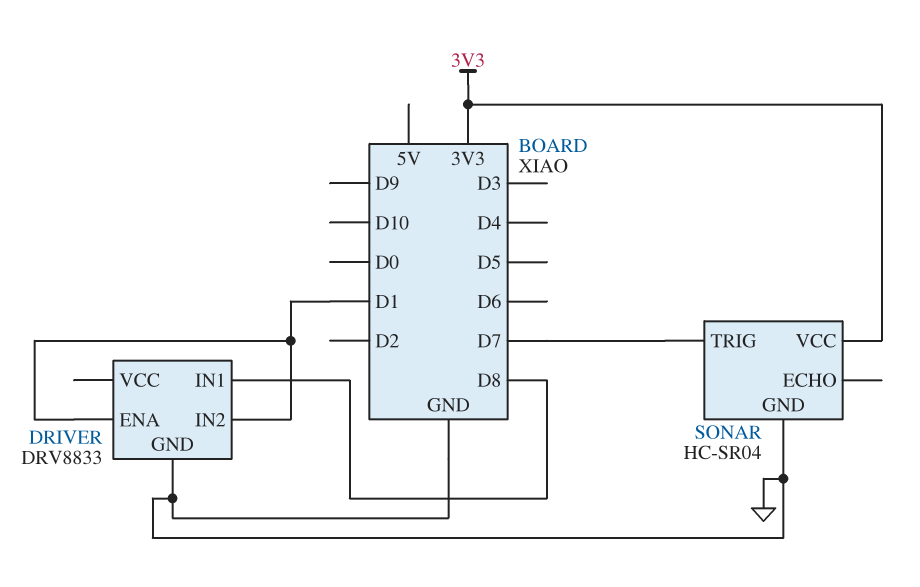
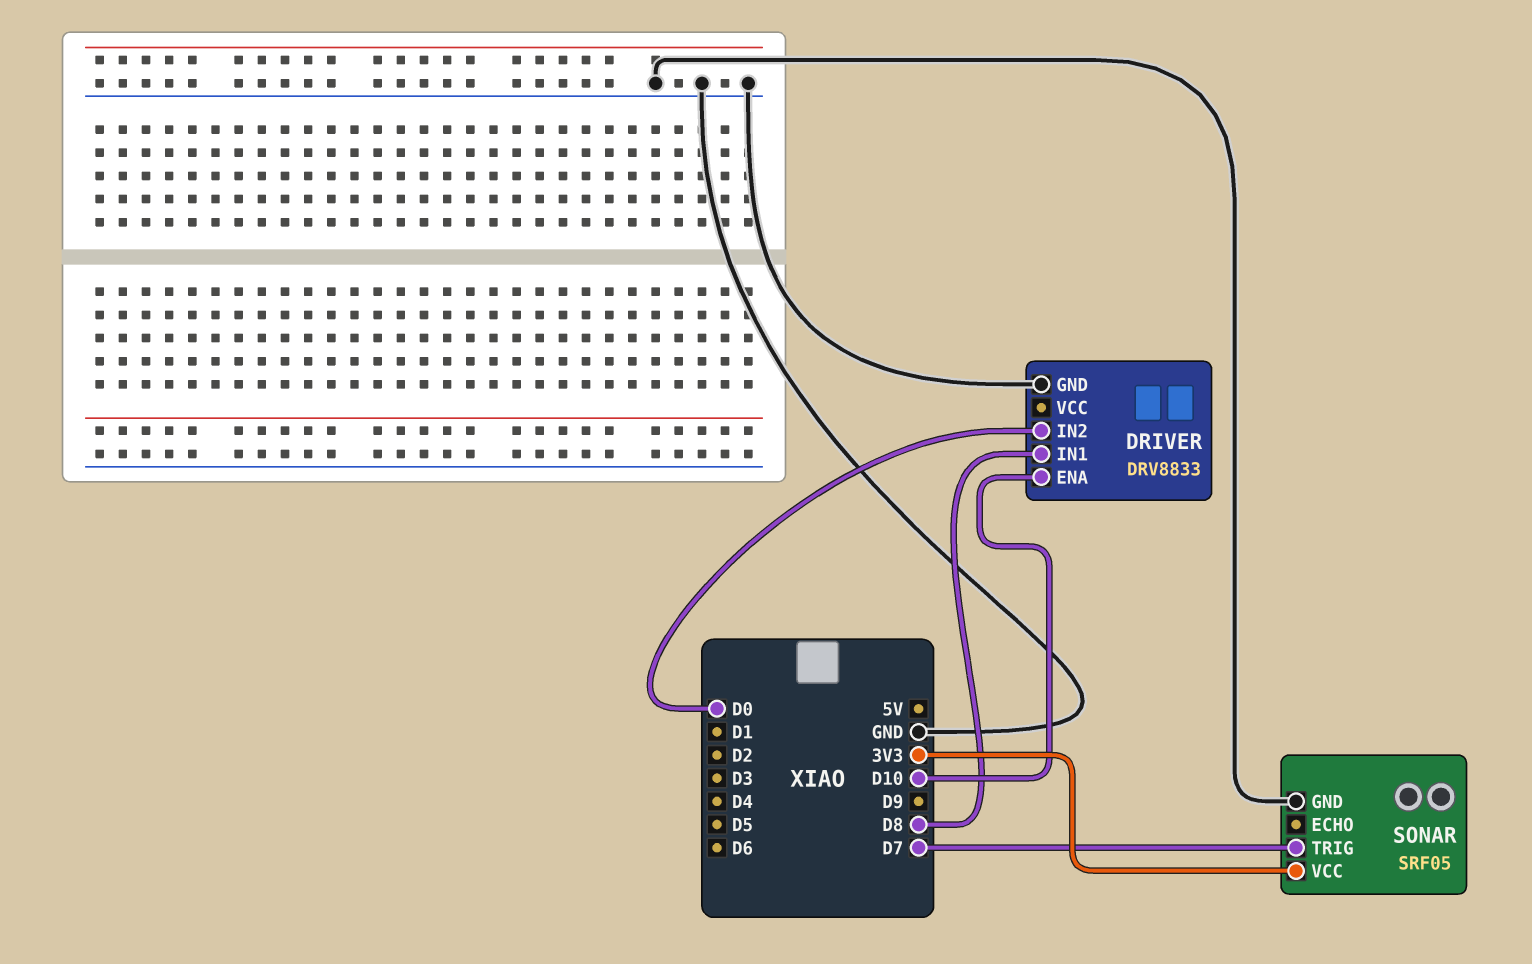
DRIVER pin ENA: D1 -> D10
DRIVER pin IN2: D1 -> D0
SONAR: HC-SR04 -> SRF05

